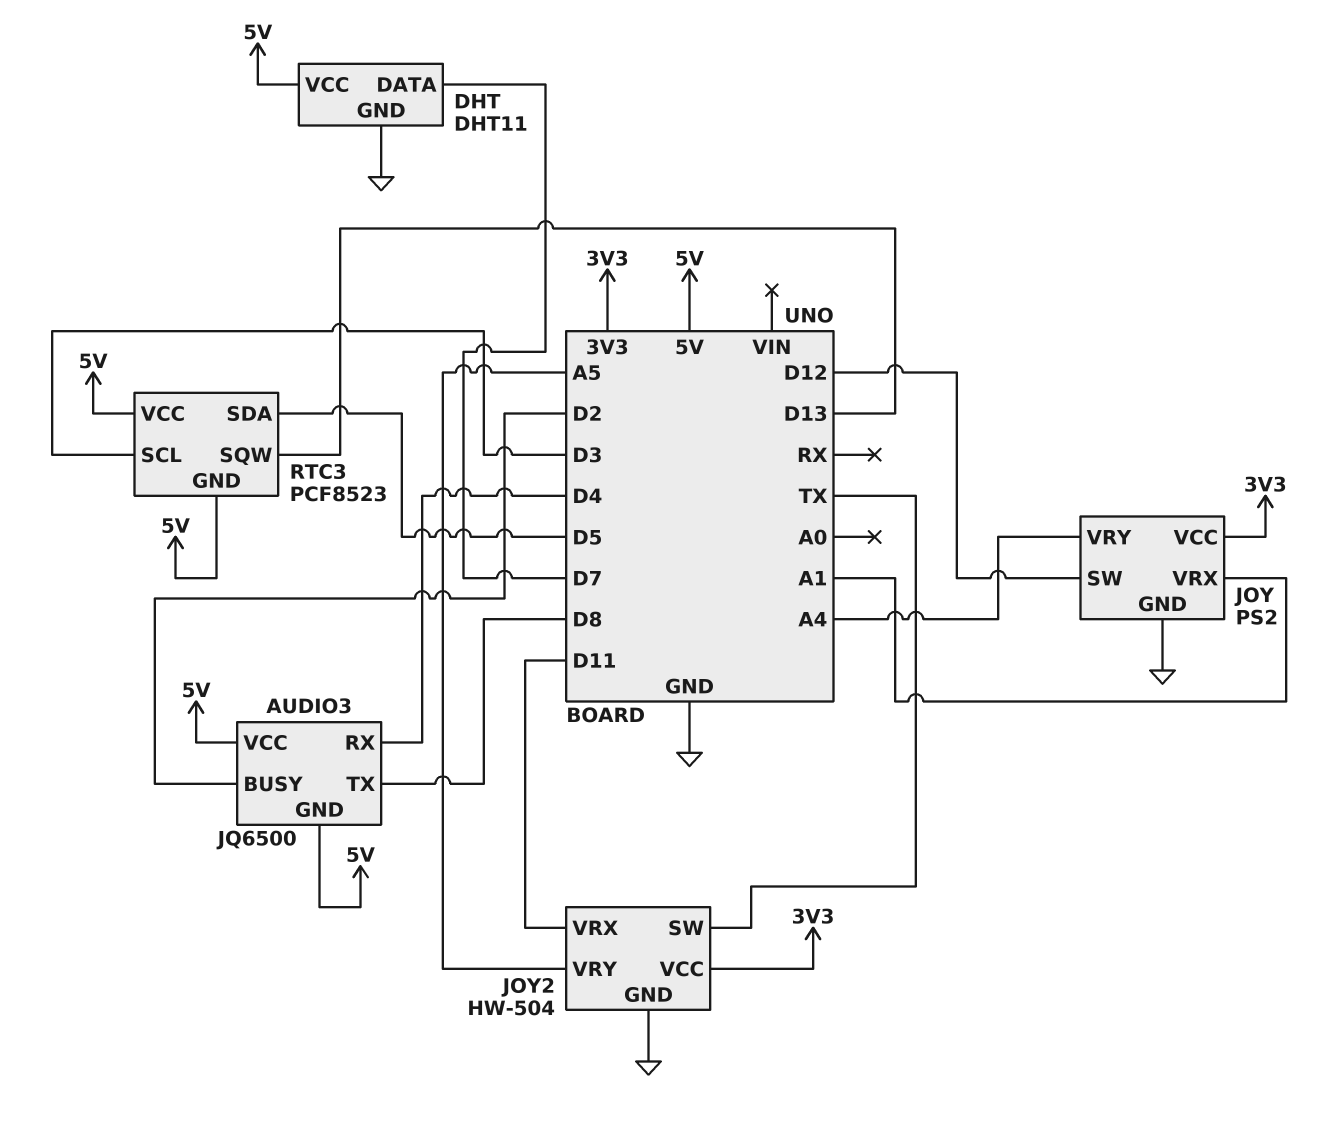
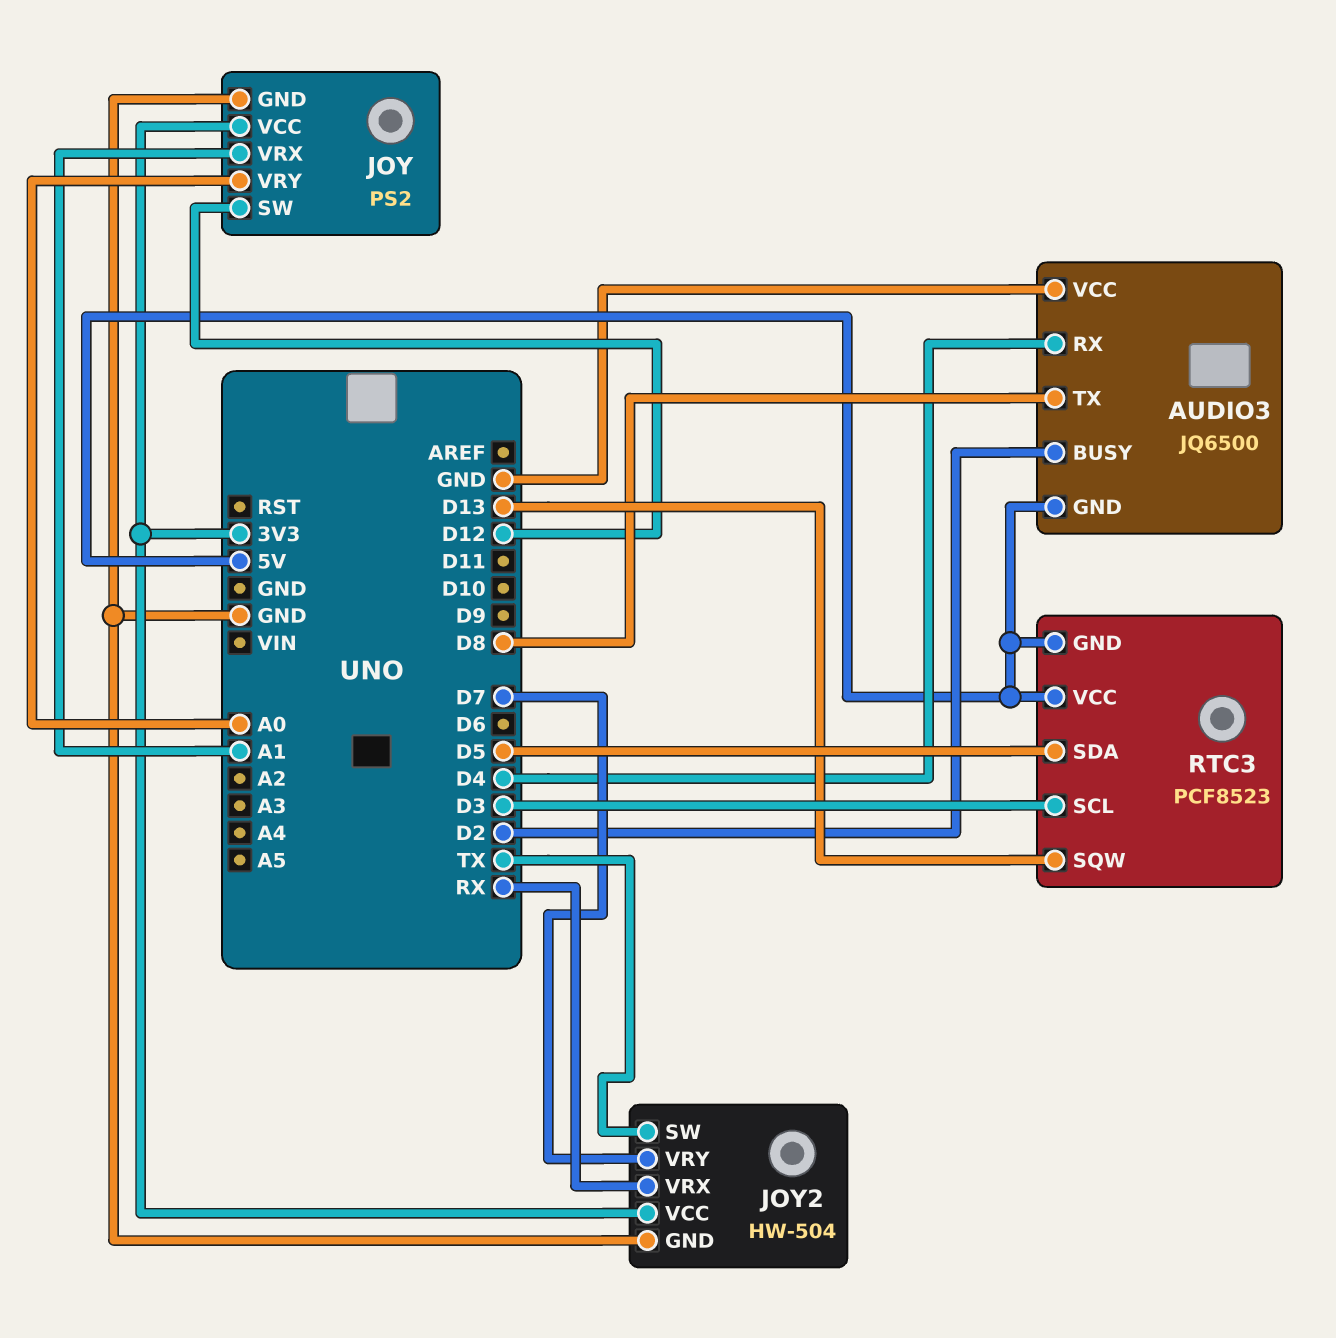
AUDIO3 pin VCC: 5V -> GND
DHT: DHT11 -> none
DHT pin DATA: D7 -> none
DHT pin GND: GND -> none
DHT pin VCC: 5V -> none
JOY pin VRY: A4 -> A0
JOY2 pin VRX: D11 -> RX
JOY2 pin VRY: A5 -> D7

